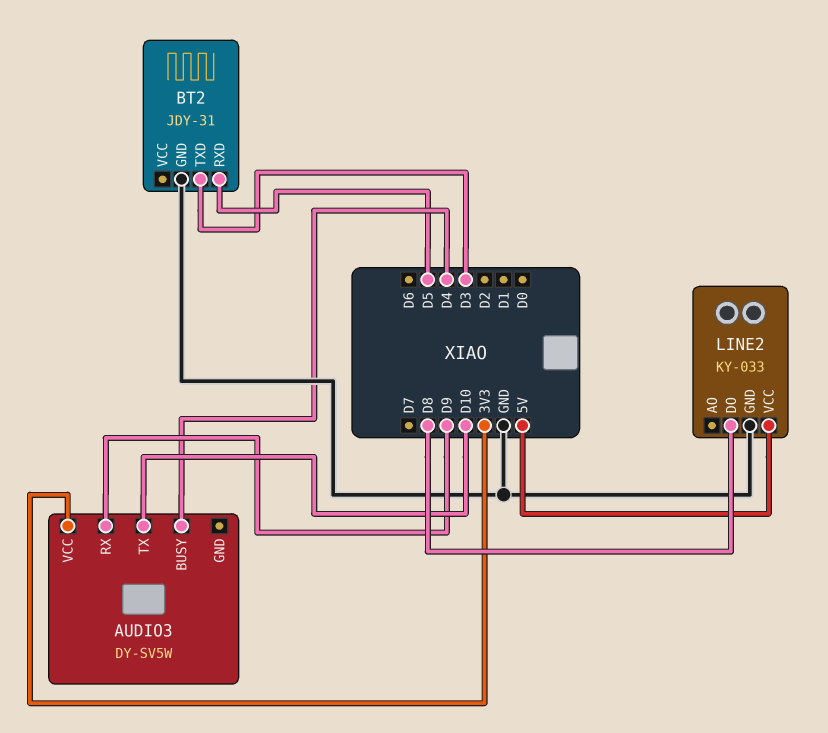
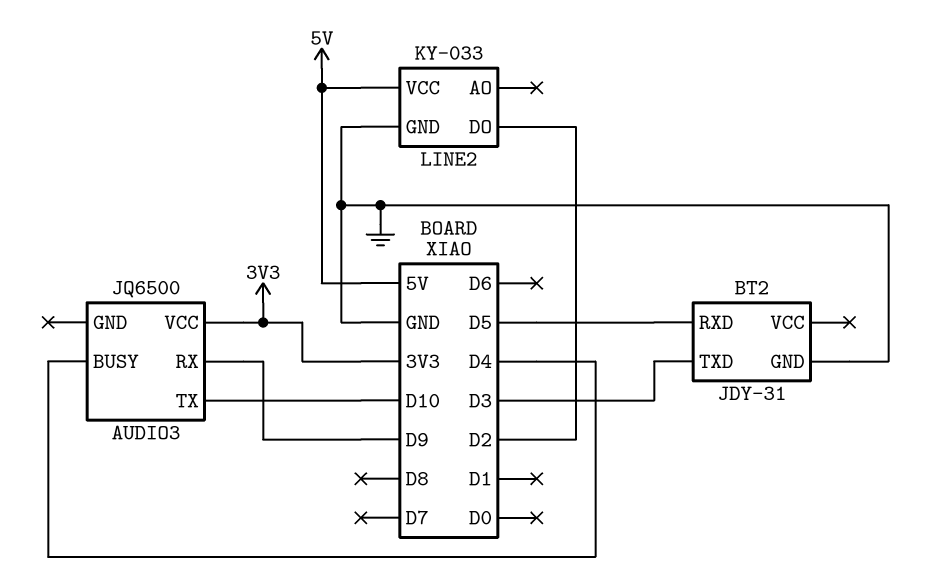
AUDIO3: DY-SV5W -> JQ6500
LINE2 pin DO: D8 -> D2

